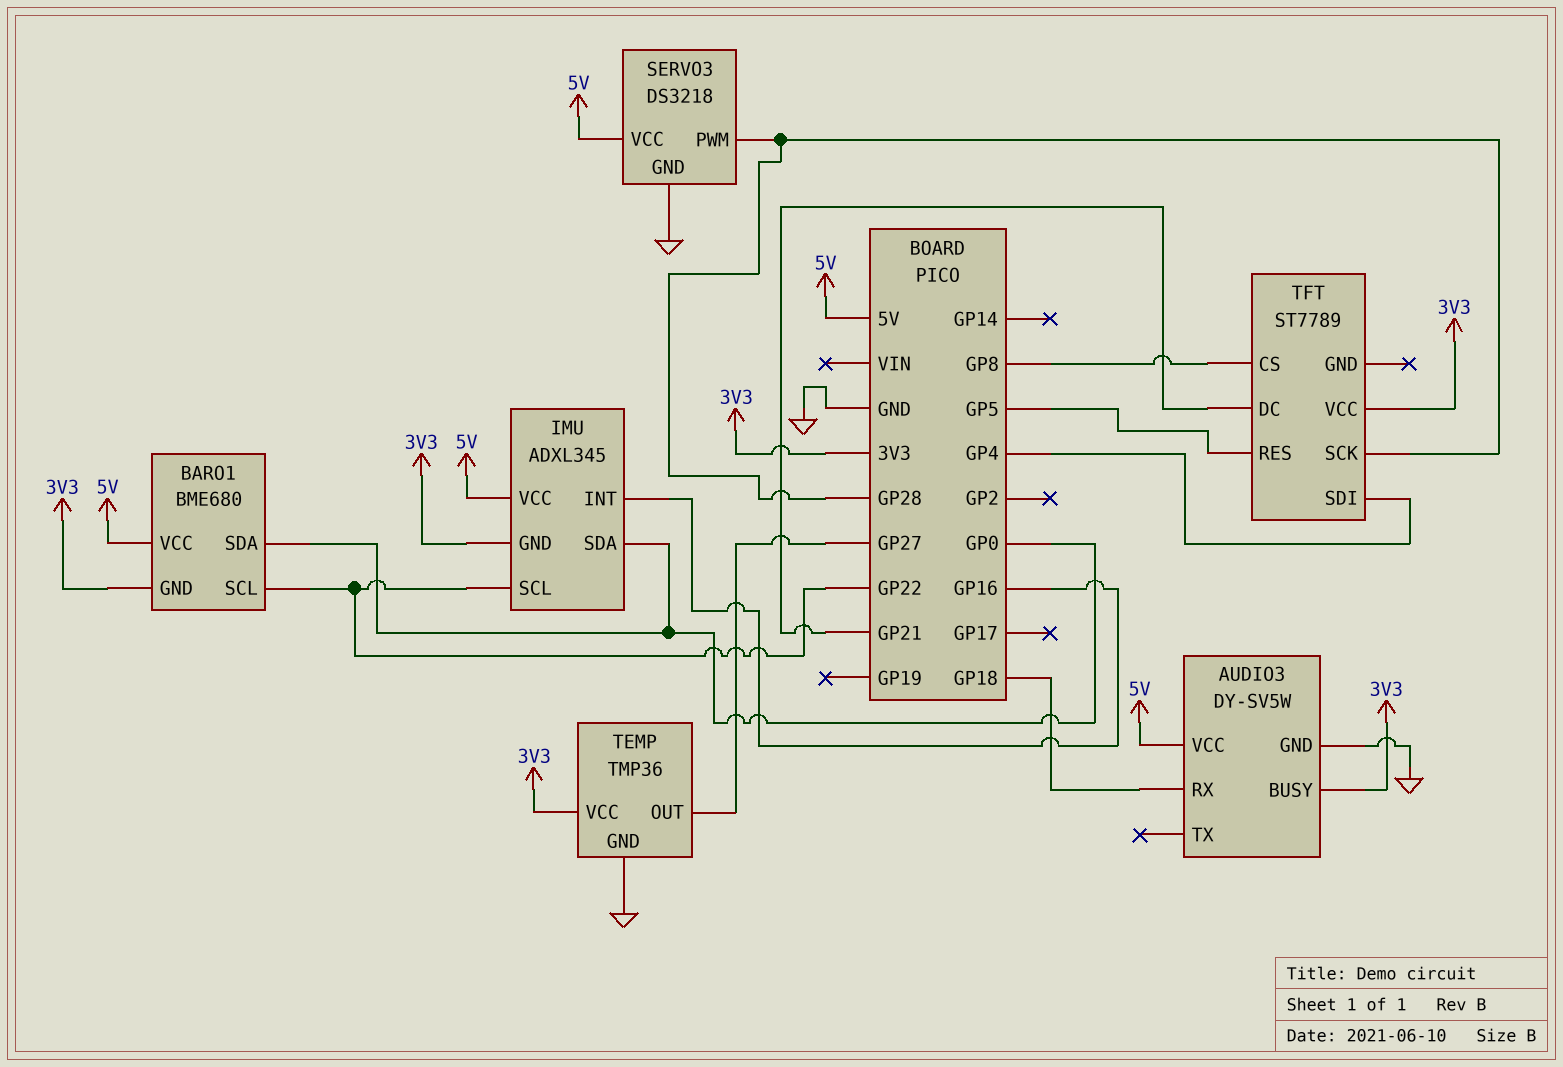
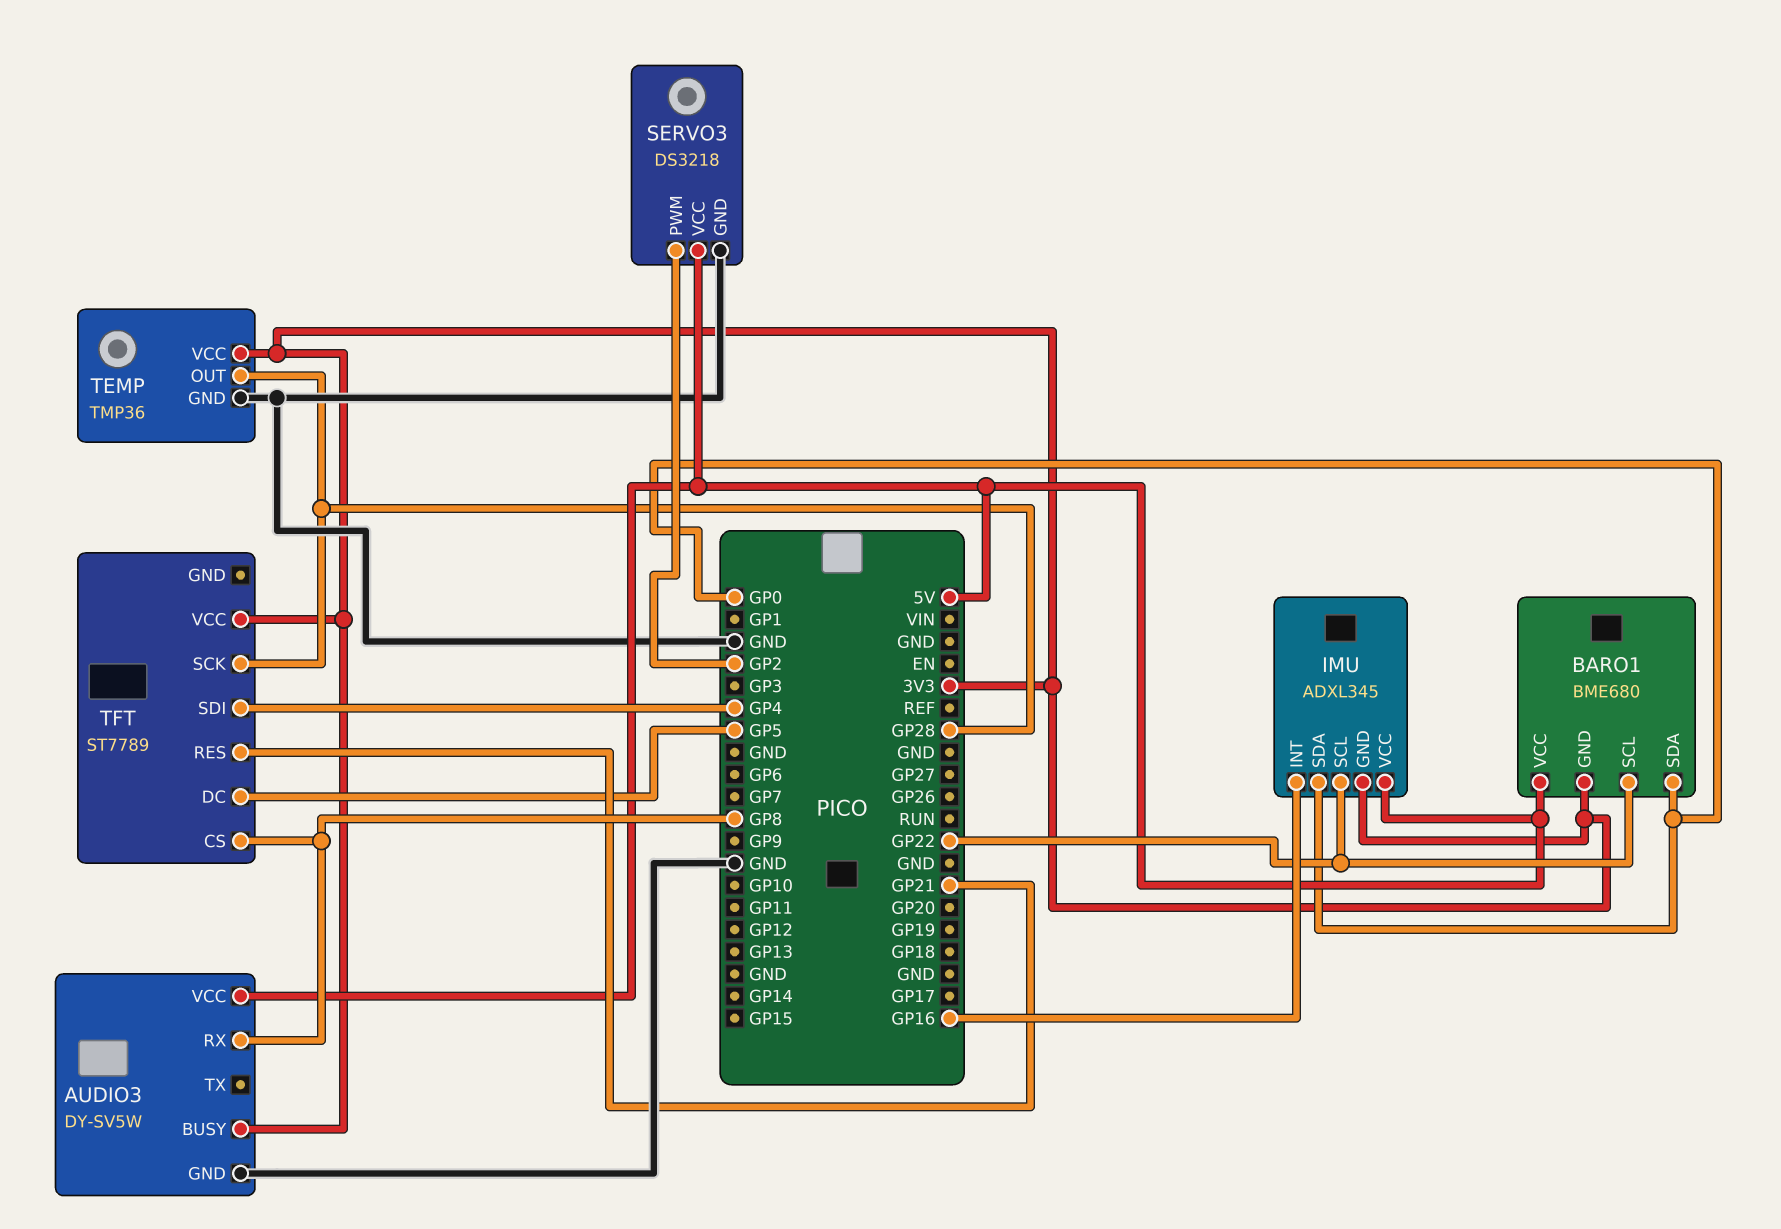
AUDIO3 pin RX: GP18 -> GP8
SERVO3 pin PWM: GP28 -> GP2
TEMP pin OUT: GP27 -> GP28
TFT pin DC: GP21 -> GP5
TFT pin RES: GP5 -> GP21

